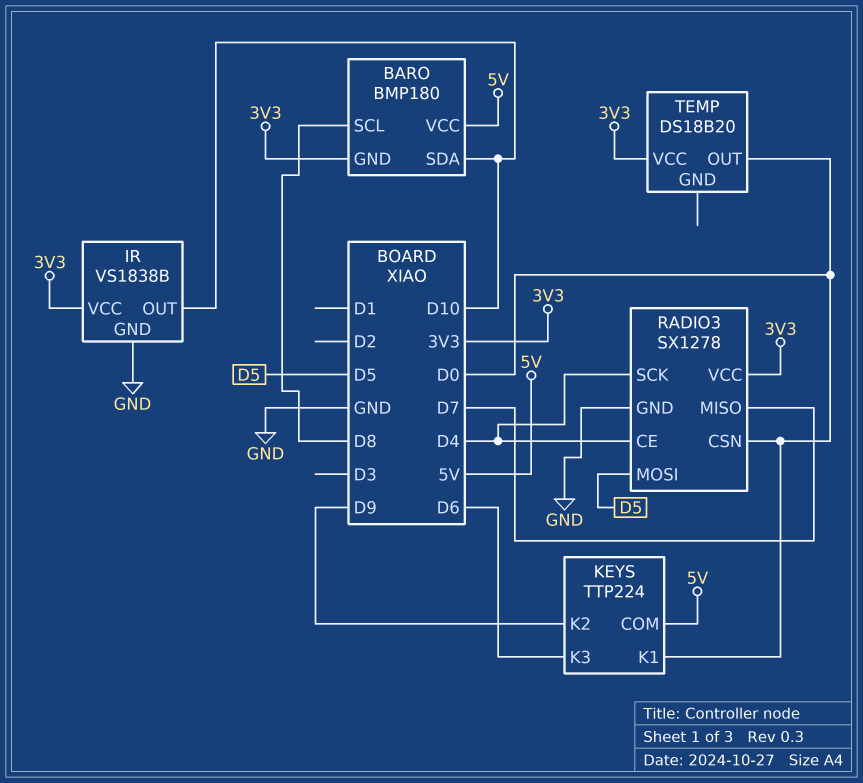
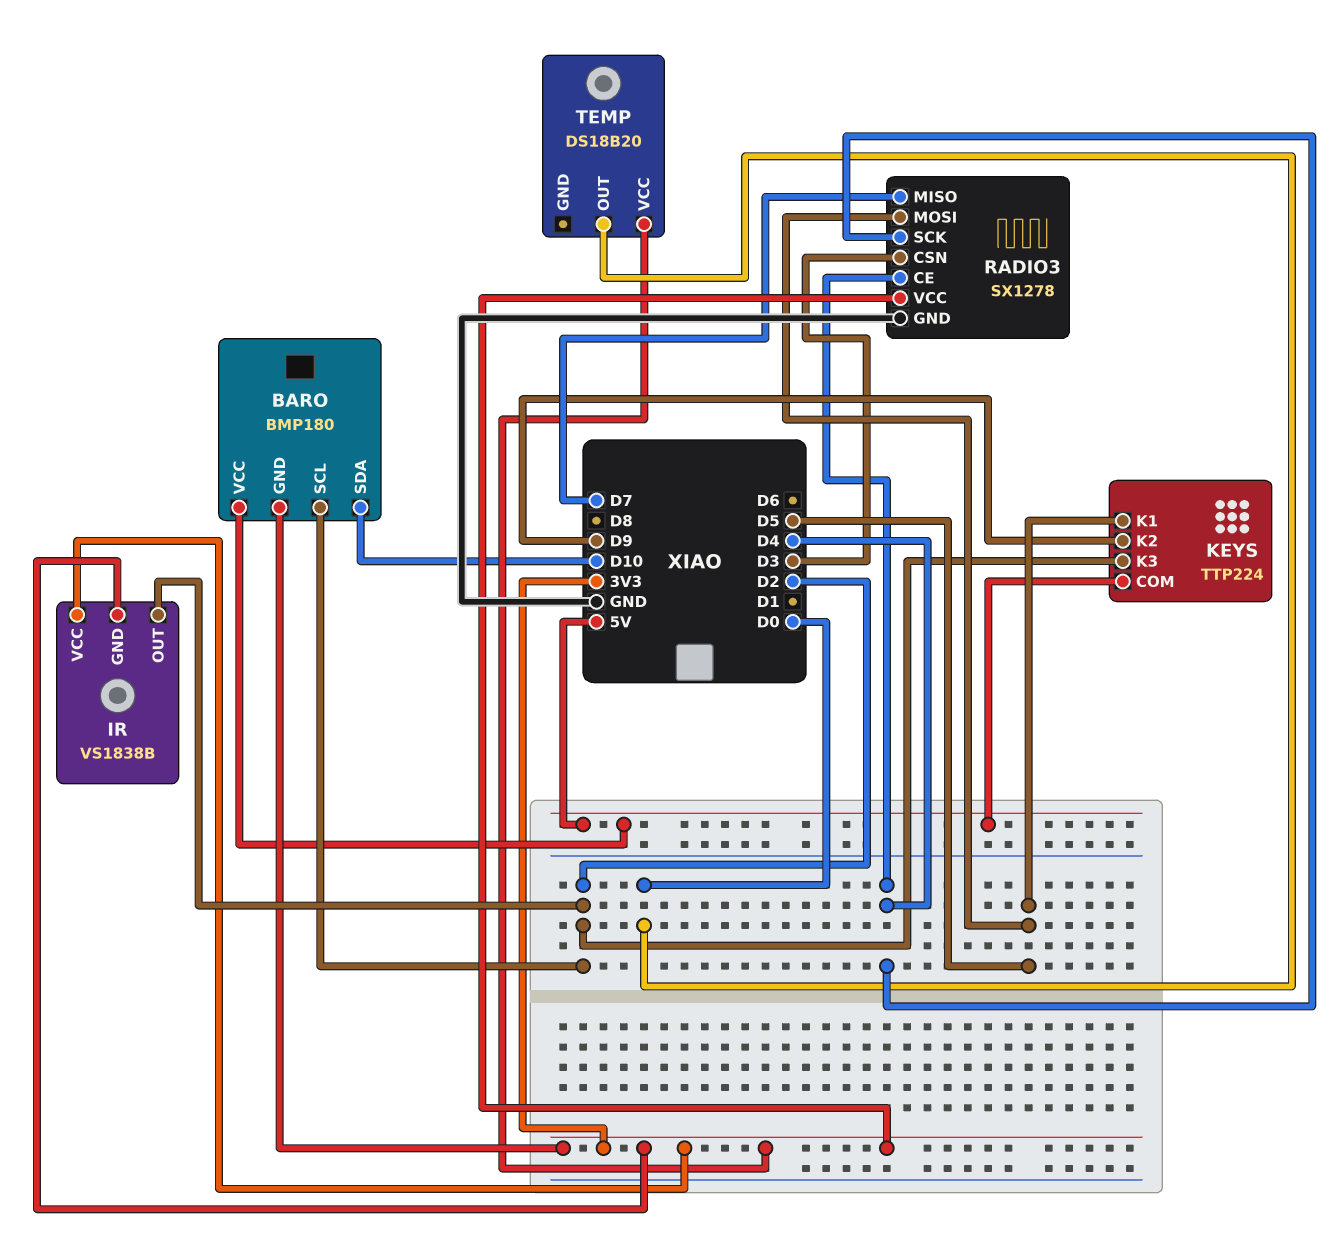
BARO pin SCL: D8 -> D2
IR pin GND: GND -> 3V3
IR pin OUT: D10 -> D2
KEYS pin K1: D0 -> D5
KEYS pin K3: D6 -> D2
RADIO3 pin CSN: D0 -> D3

